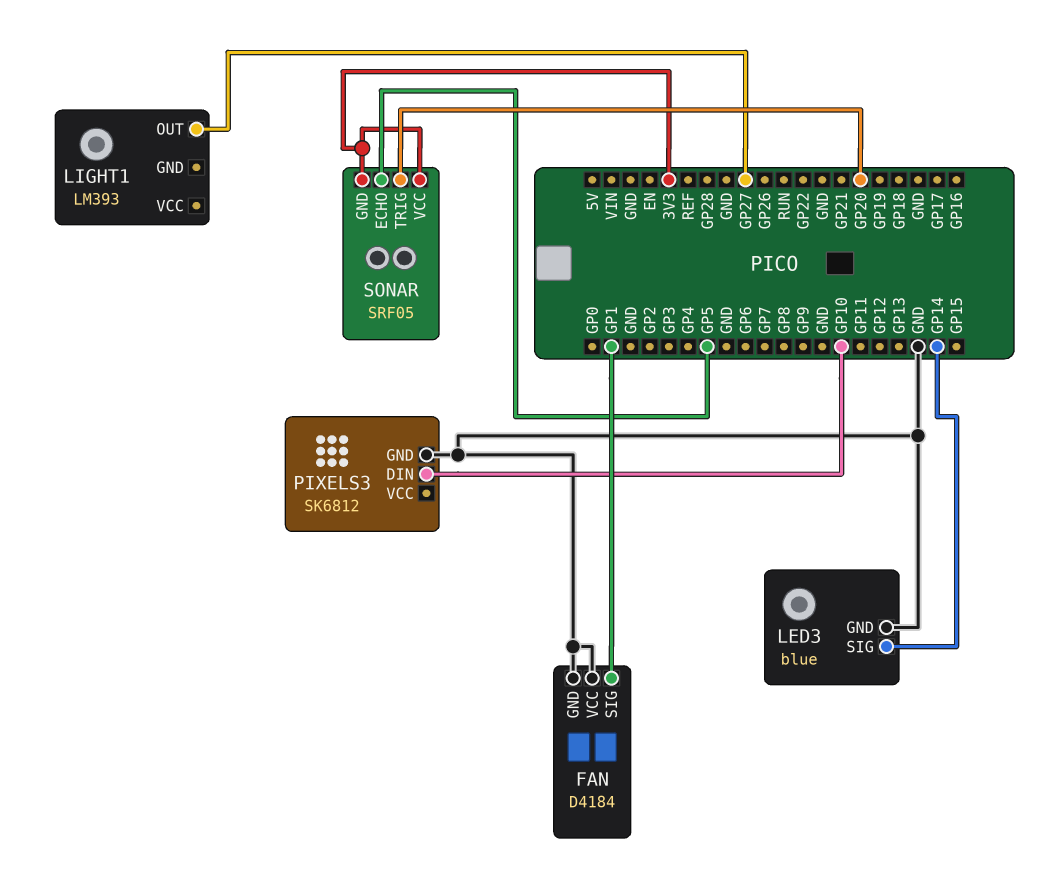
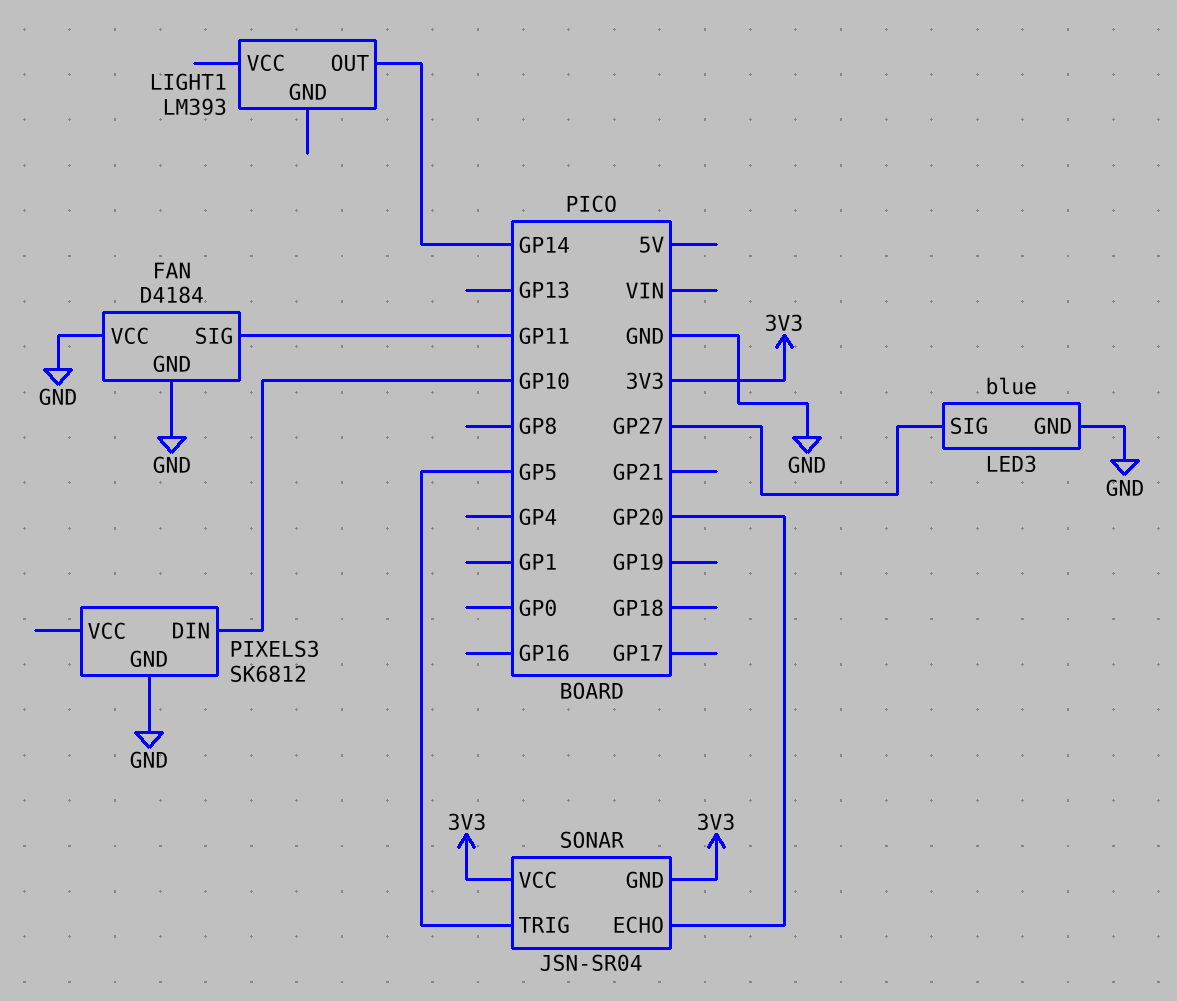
FAN pin SIG: GP1 -> GP11
LED3 pin SIG: GP14 -> GP27
LIGHT1 pin OUT: GP27 -> GP14
SONAR: SRF05 -> JSN-SR04
SONAR pin ECHO: GP5 -> GP20
SONAR pin TRIG: GP20 -> GP5

